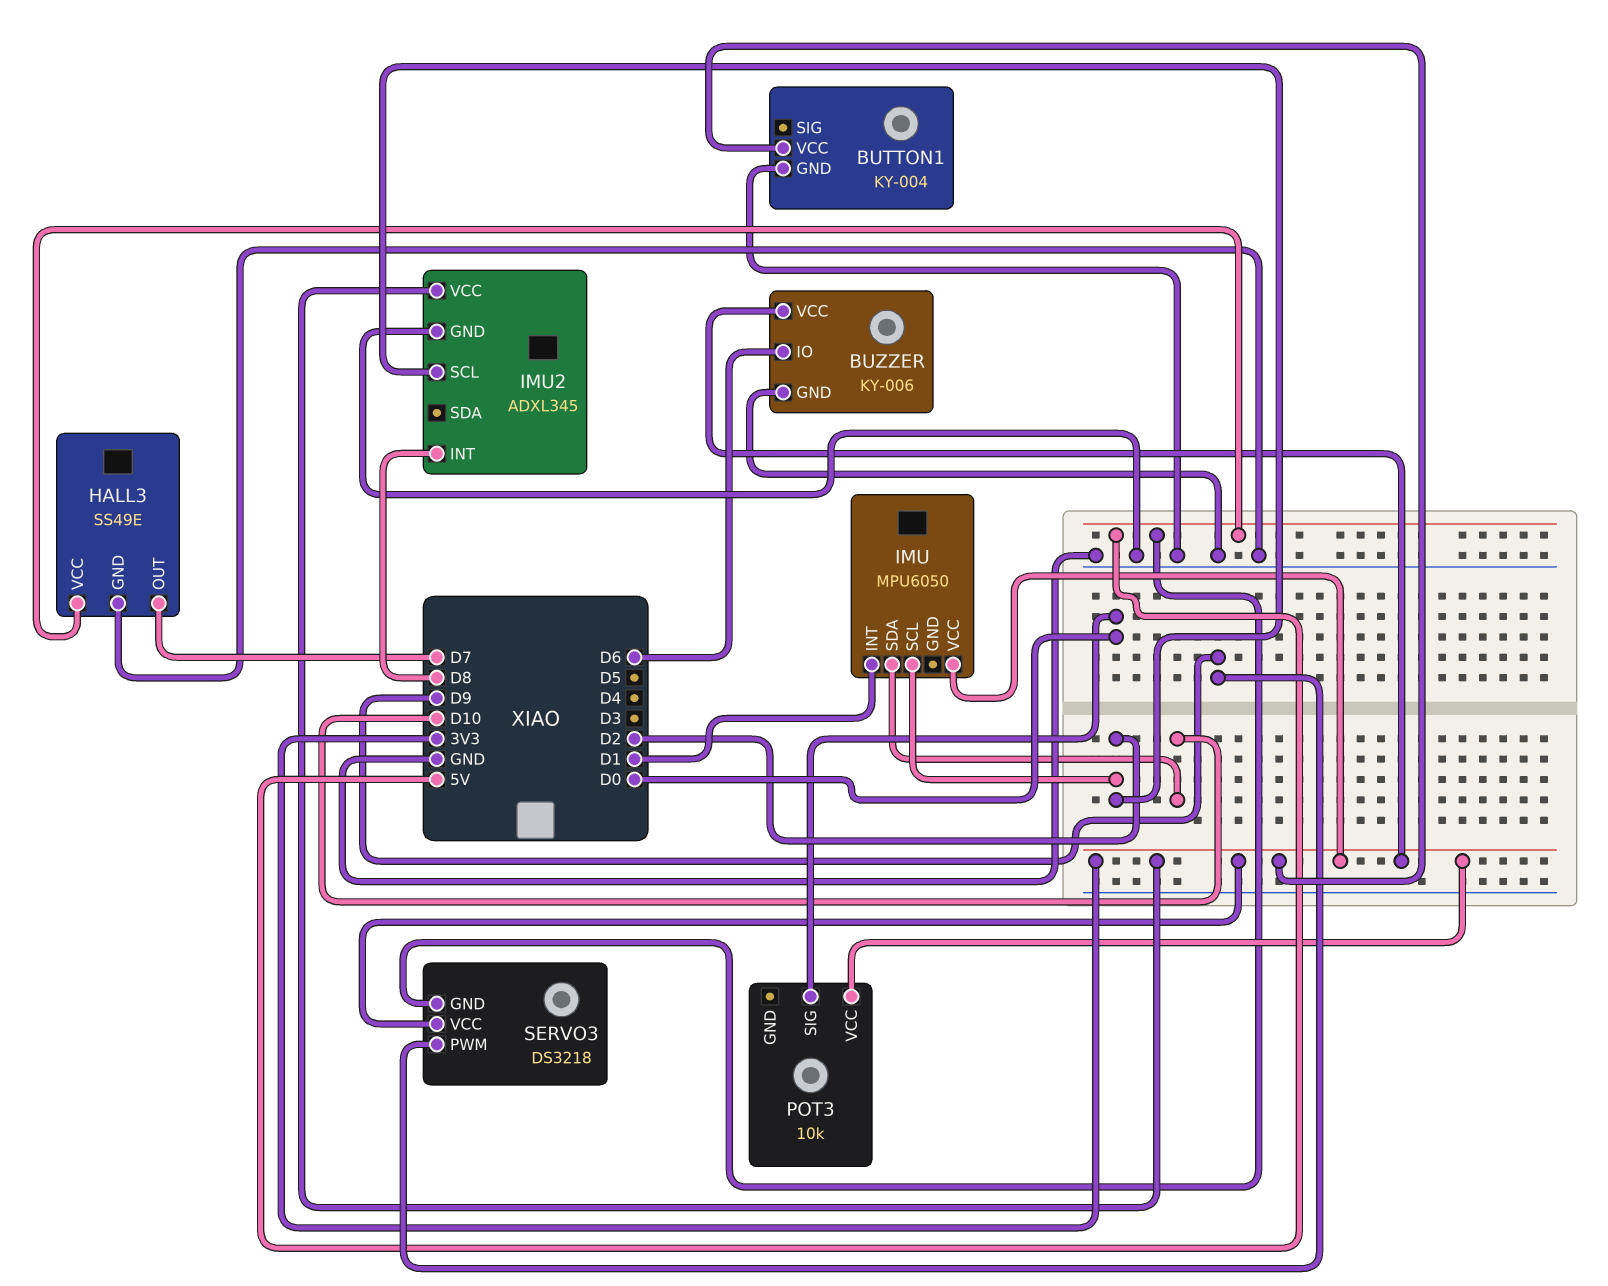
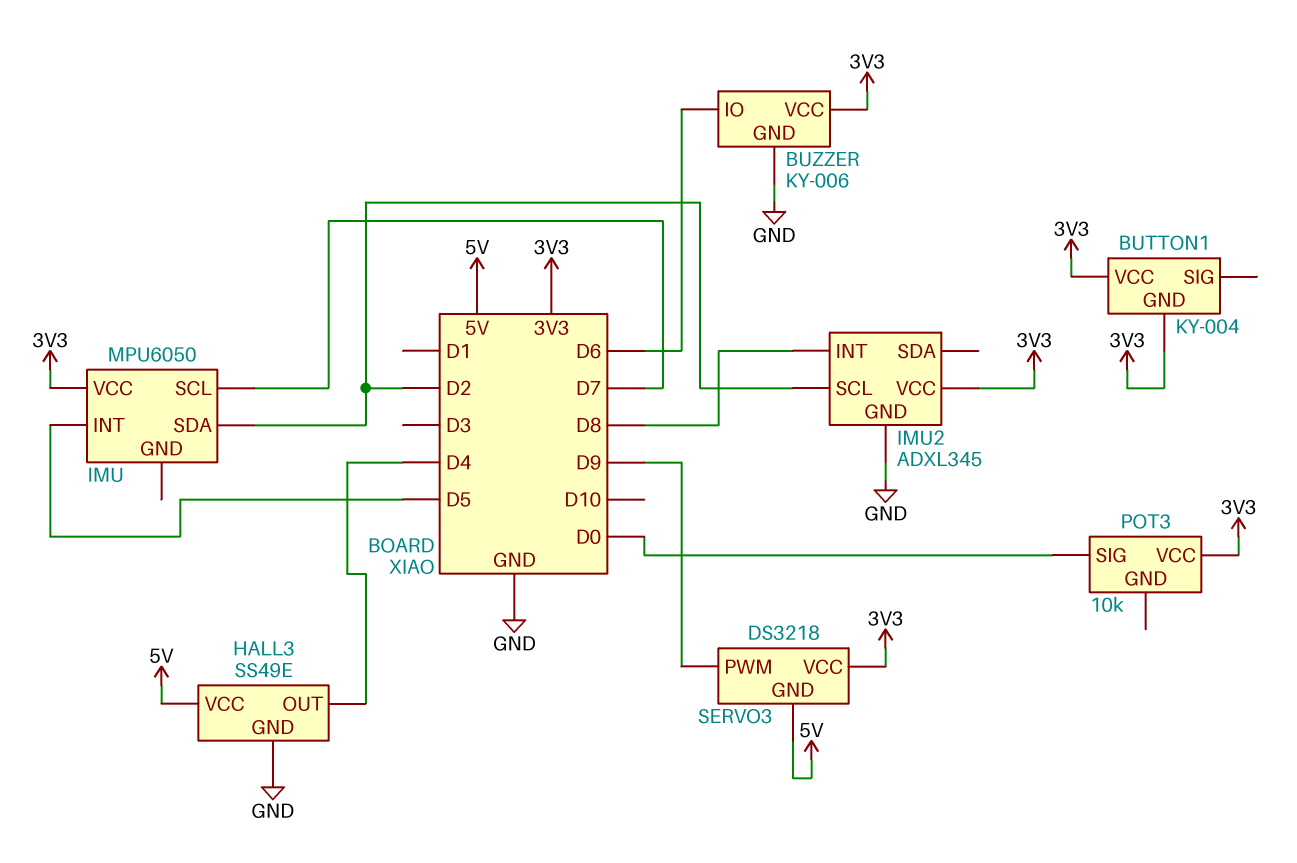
BUTTON1 pin GND: GND -> 3V3
HALL3 pin OUT: D7 -> D4
IMU pin INT: D1 -> D5
IMU pin SCL: D2 -> D7
IMU pin SDA: D10 -> D2

